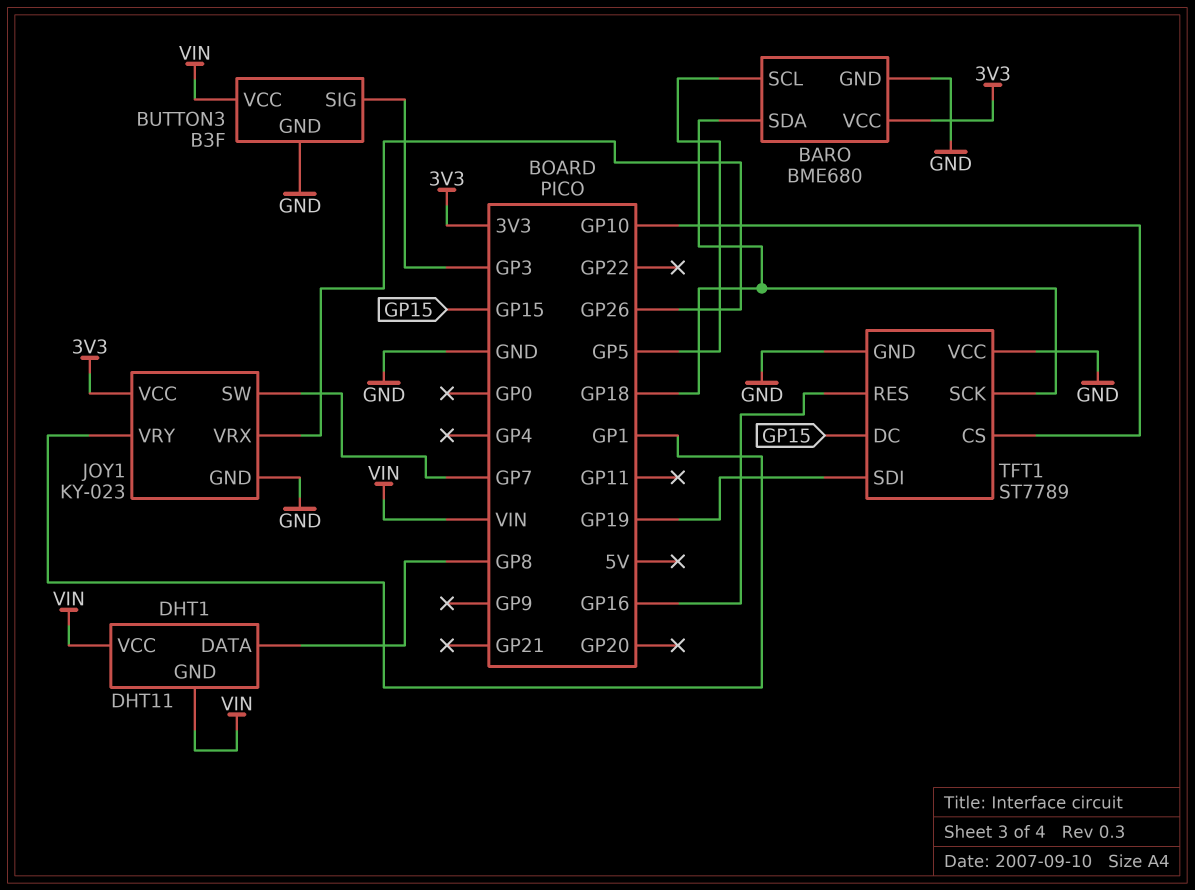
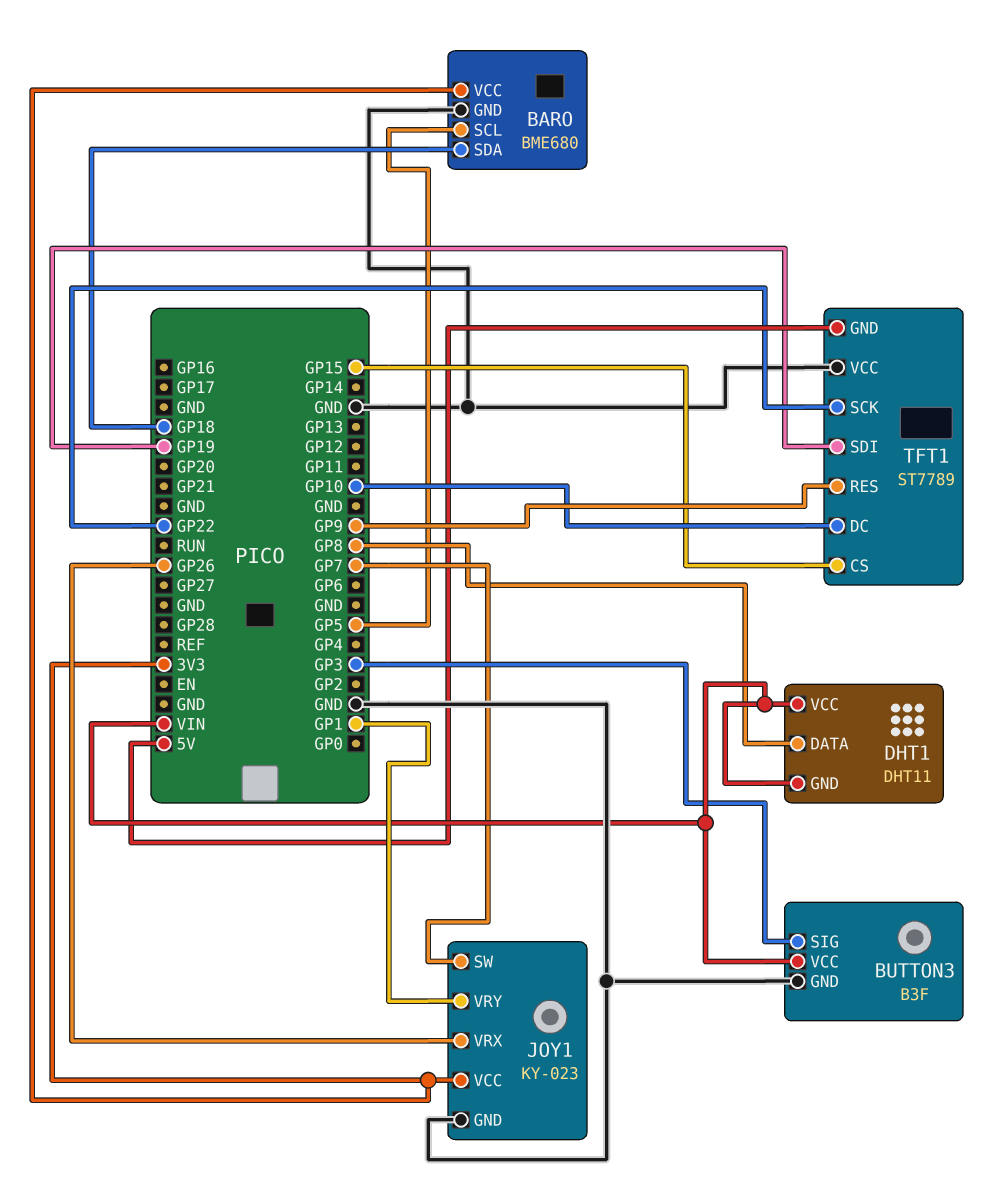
TFT1 pin CS: GP10 -> GP15
TFT1 pin DC: GP15 -> GP10
TFT1 pin GND: GND -> 5V
TFT1 pin RES: GP16 -> GP9
TFT1 pin SCK: GP18 -> GP22

